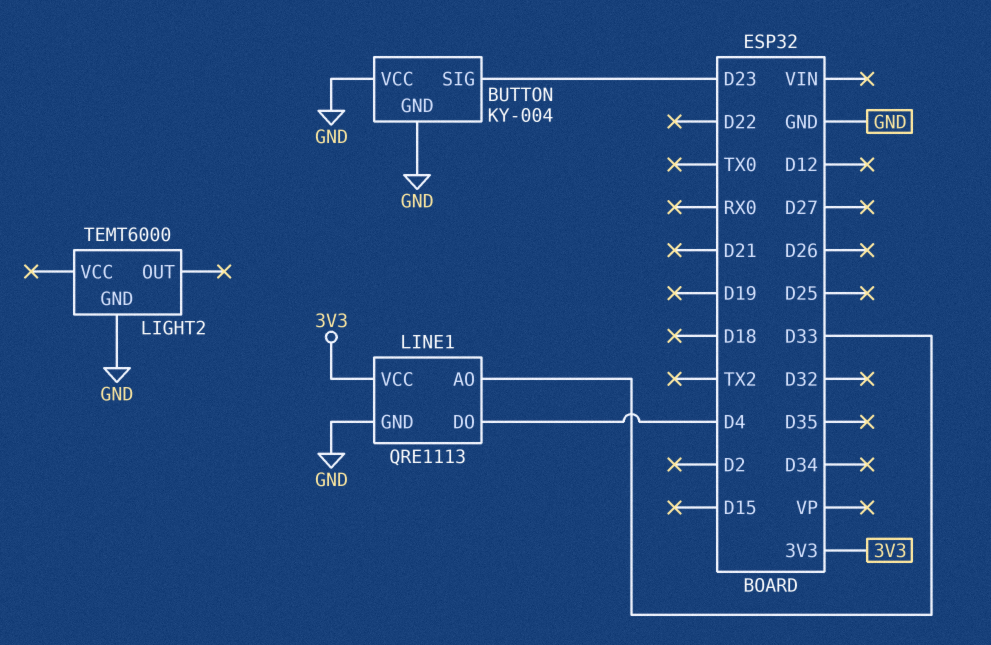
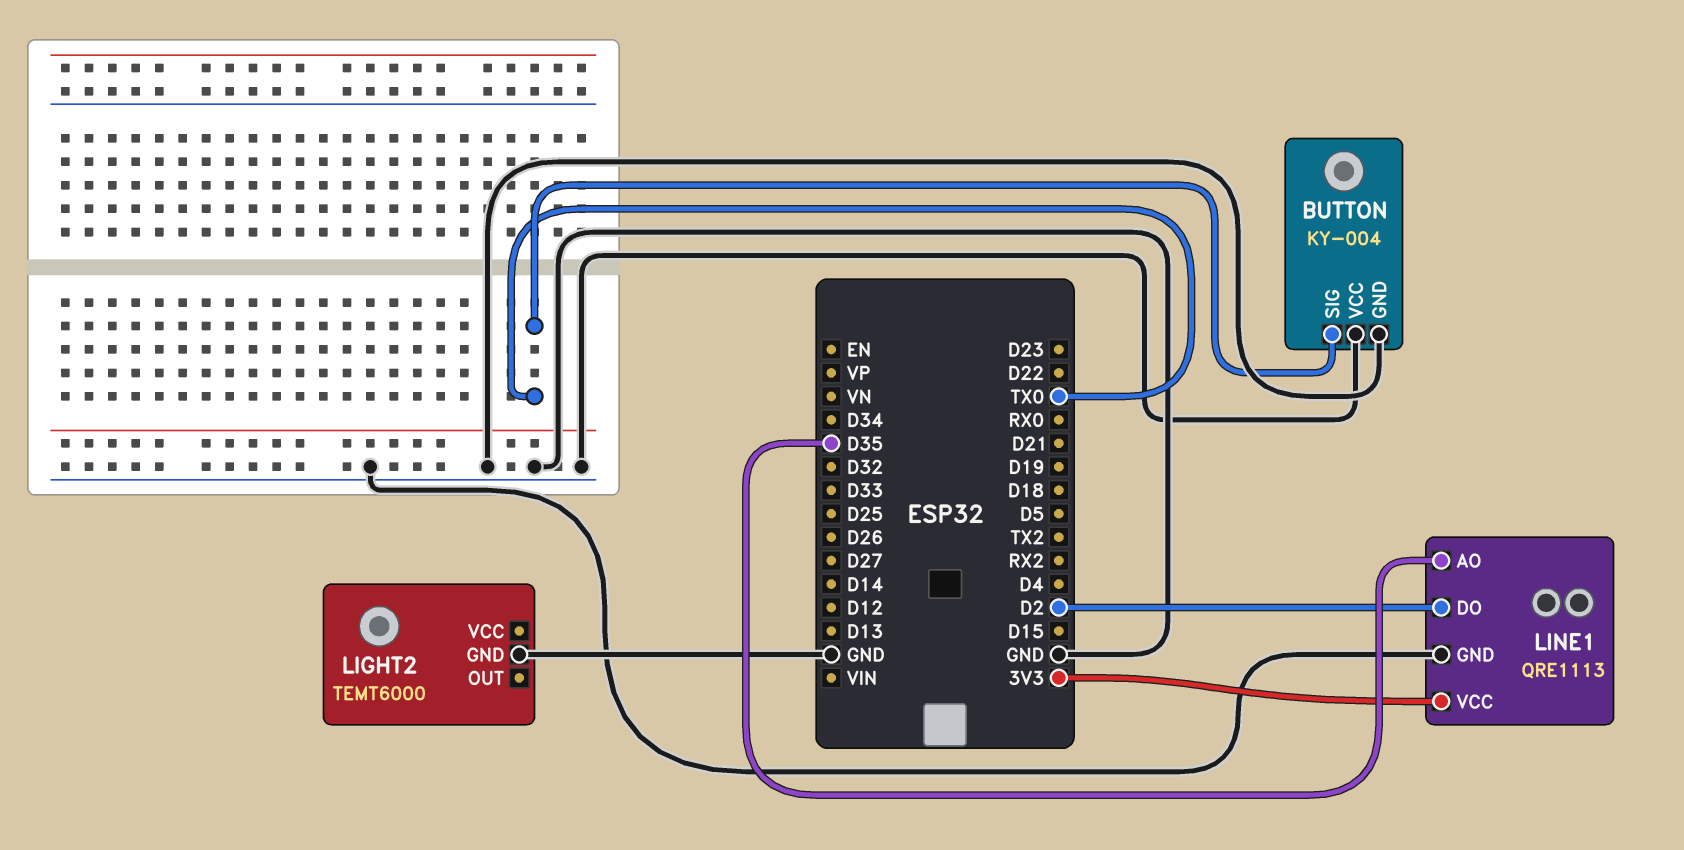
BUTTON pin SIG: D23 -> TX0
LINE1 pin AO: D33 -> D35
LINE1 pin DO: D4 -> D2

